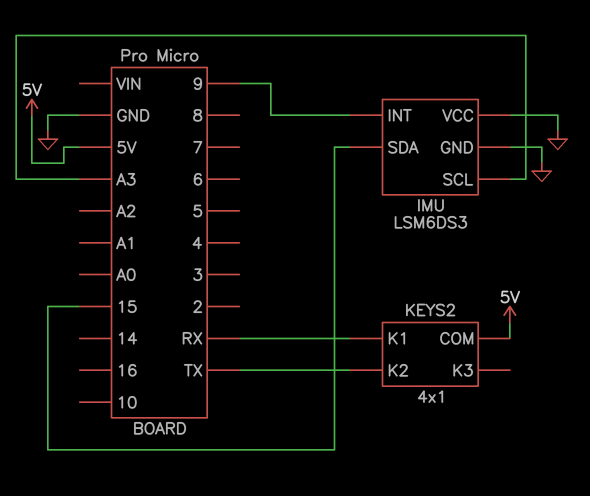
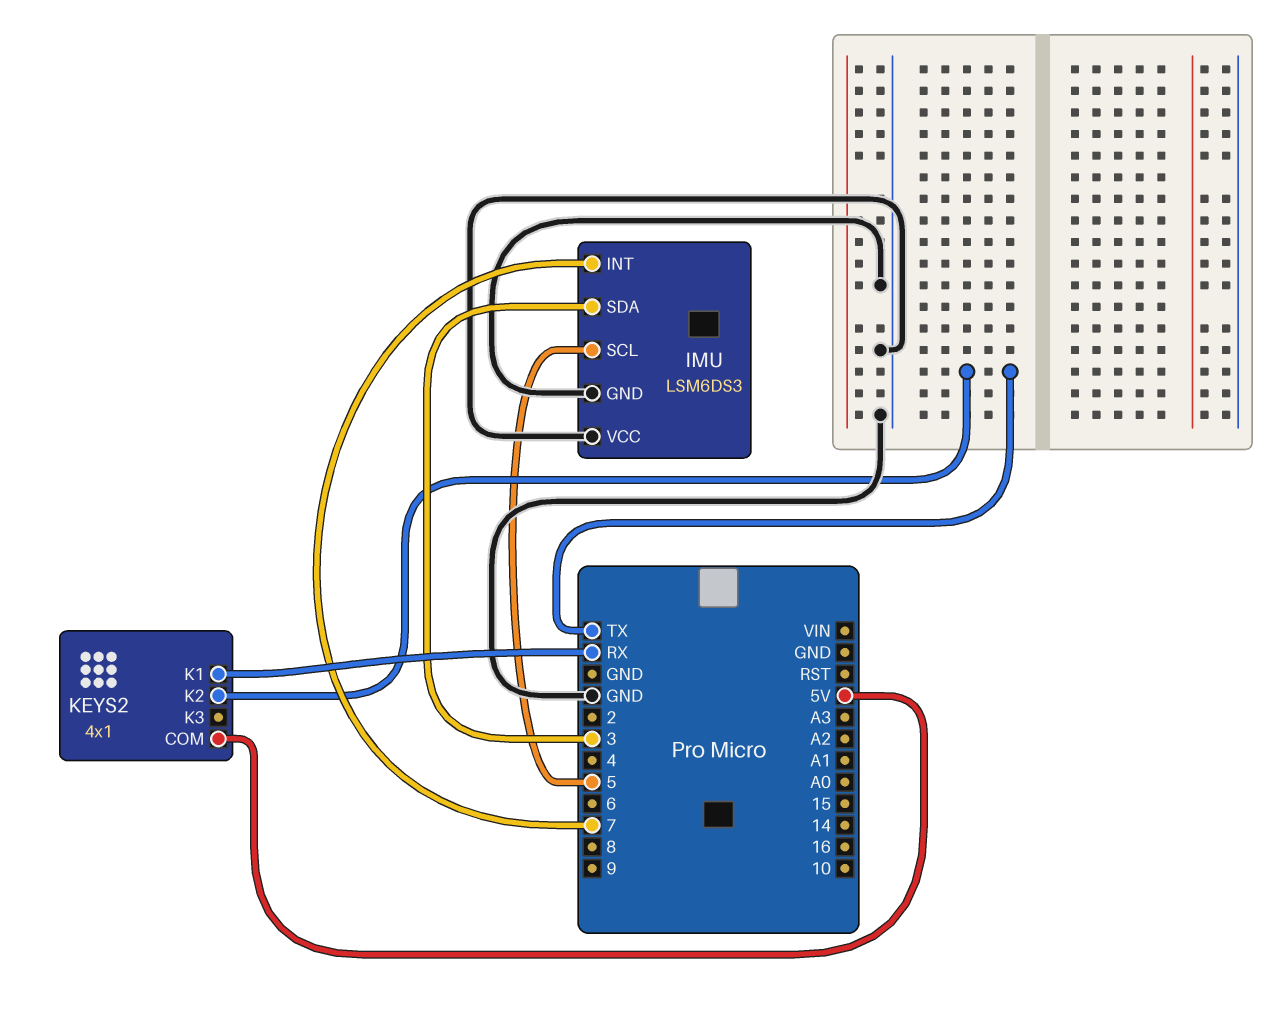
IMU pin INT: 9 -> 7
IMU pin SCL: A3 -> 5
IMU pin SDA: 15 -> 3

